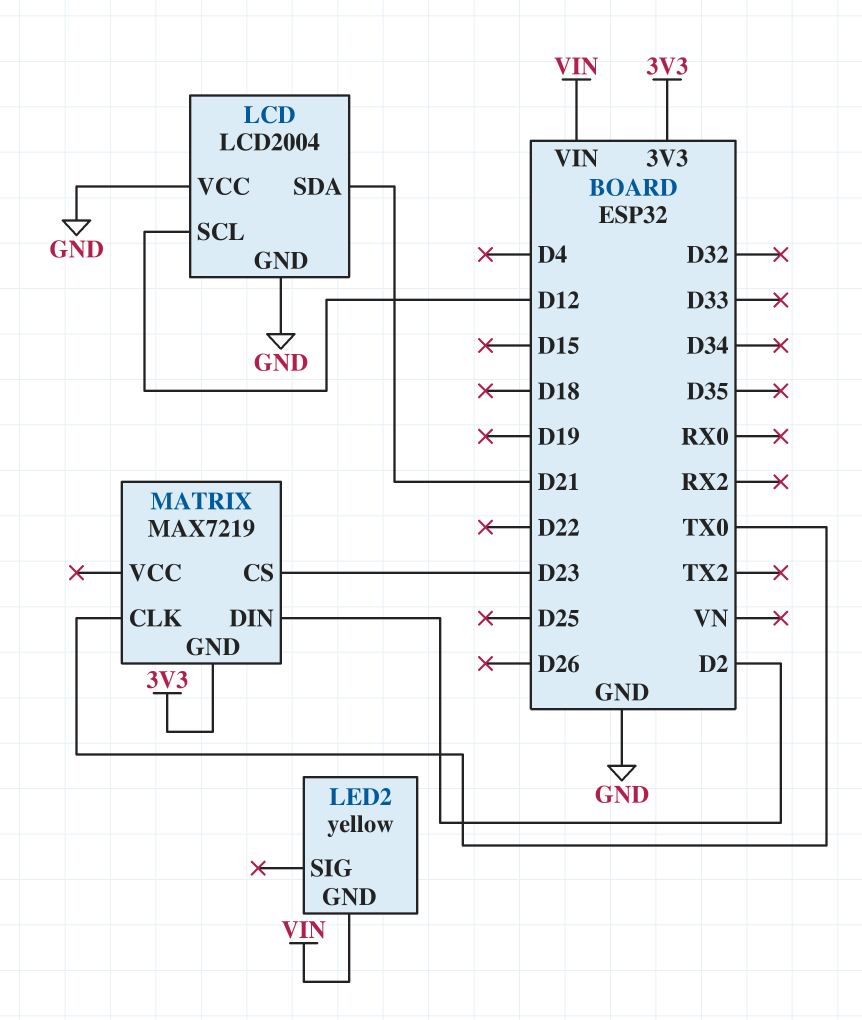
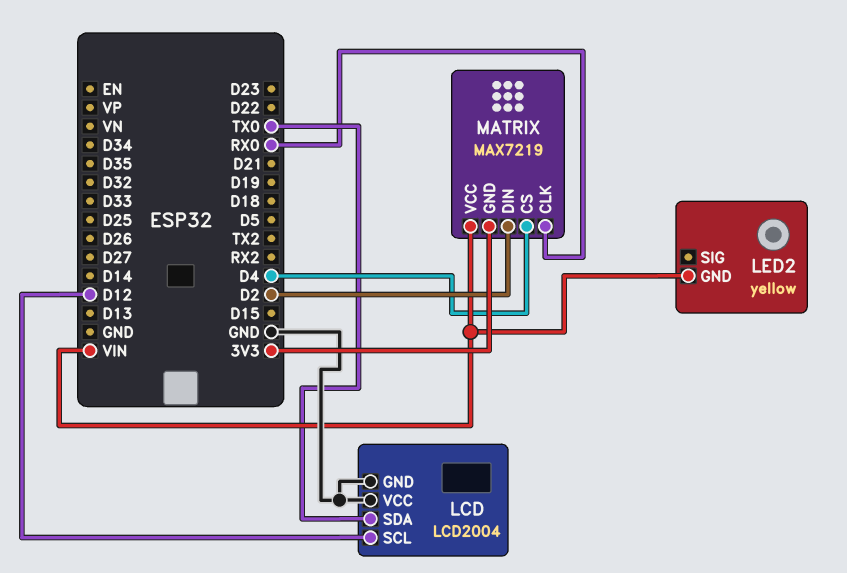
LCD pin SDA: D21 -> TX0
MATRIX pin CLK: TX0 -> RX0
MATRIX pin CS: D23 -> D4
MATRIX pin VCC: none -> VIN

